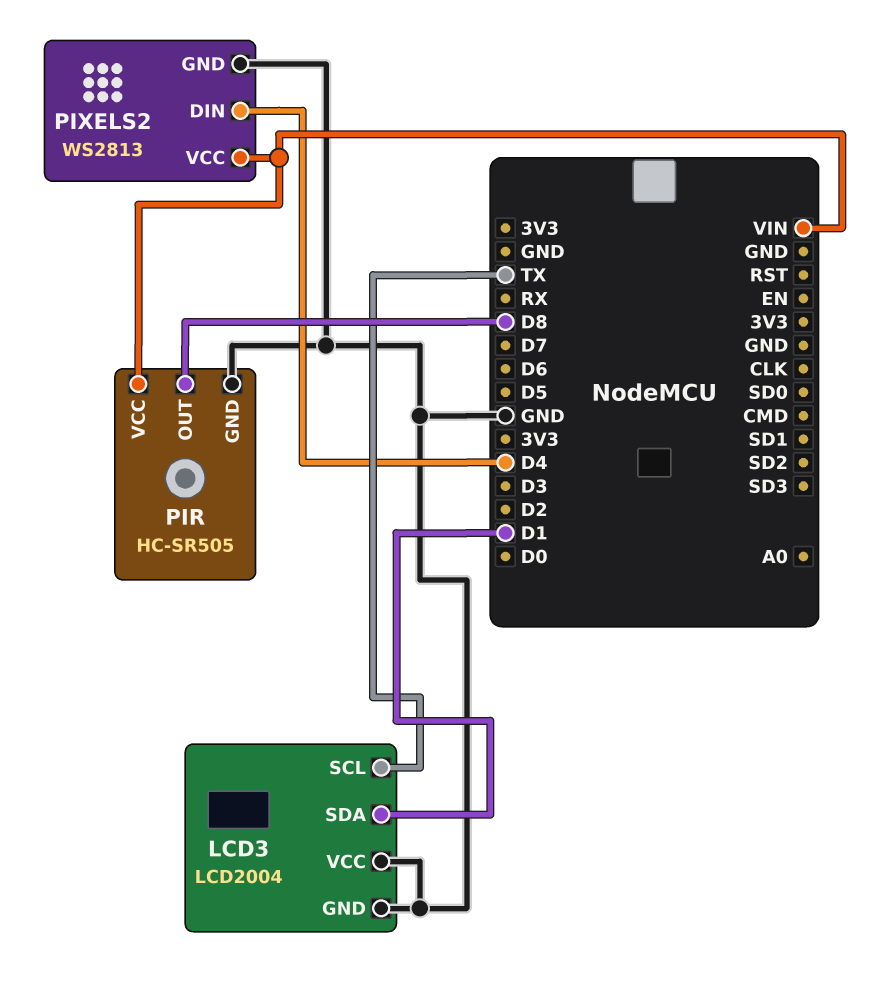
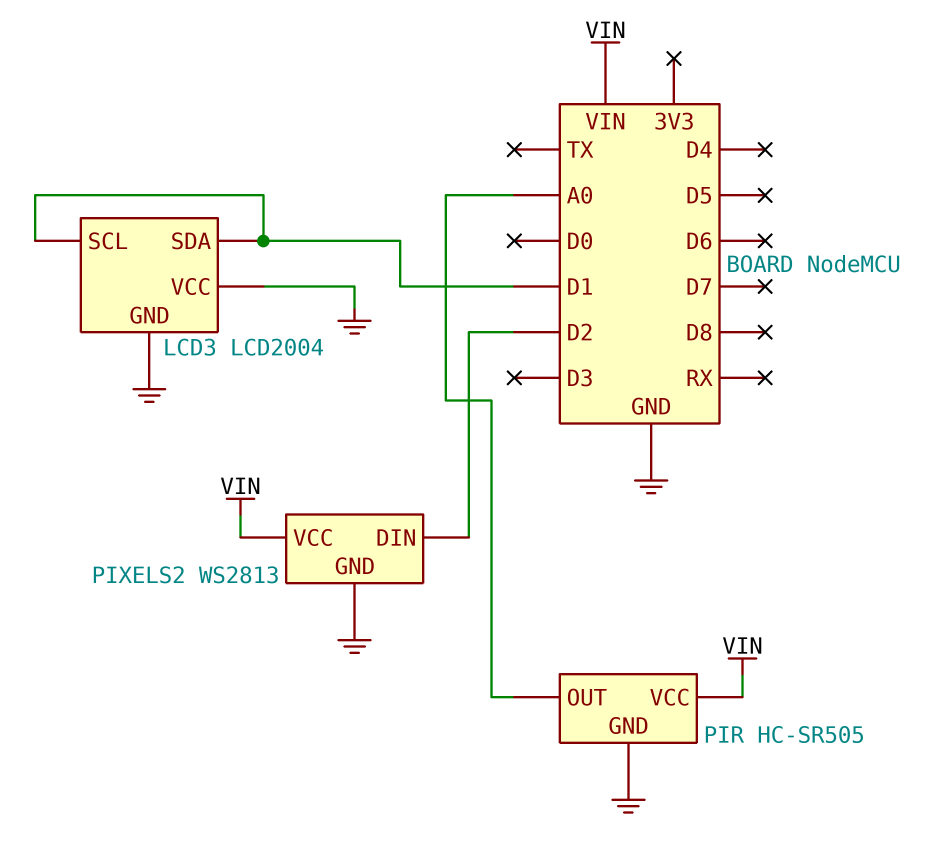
LCD3 pin SCL: TX -> D1
PIR pin OUT: D8 -> A0
PIXELS2 pin DIN: D4 -> D2

